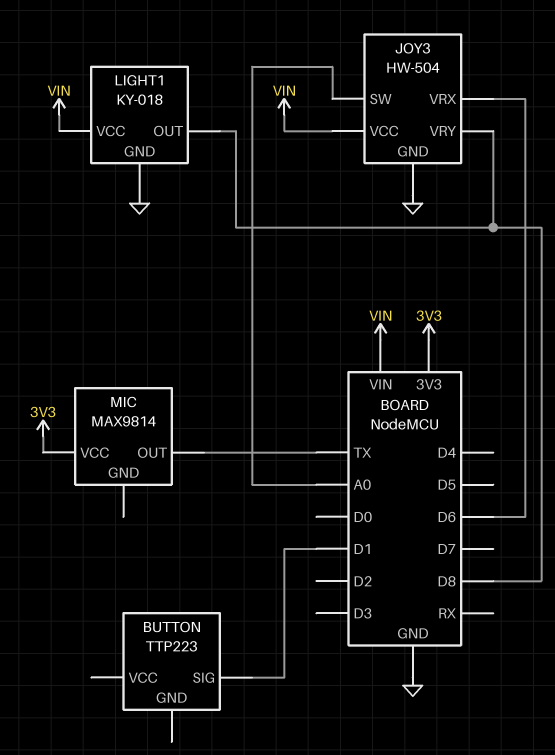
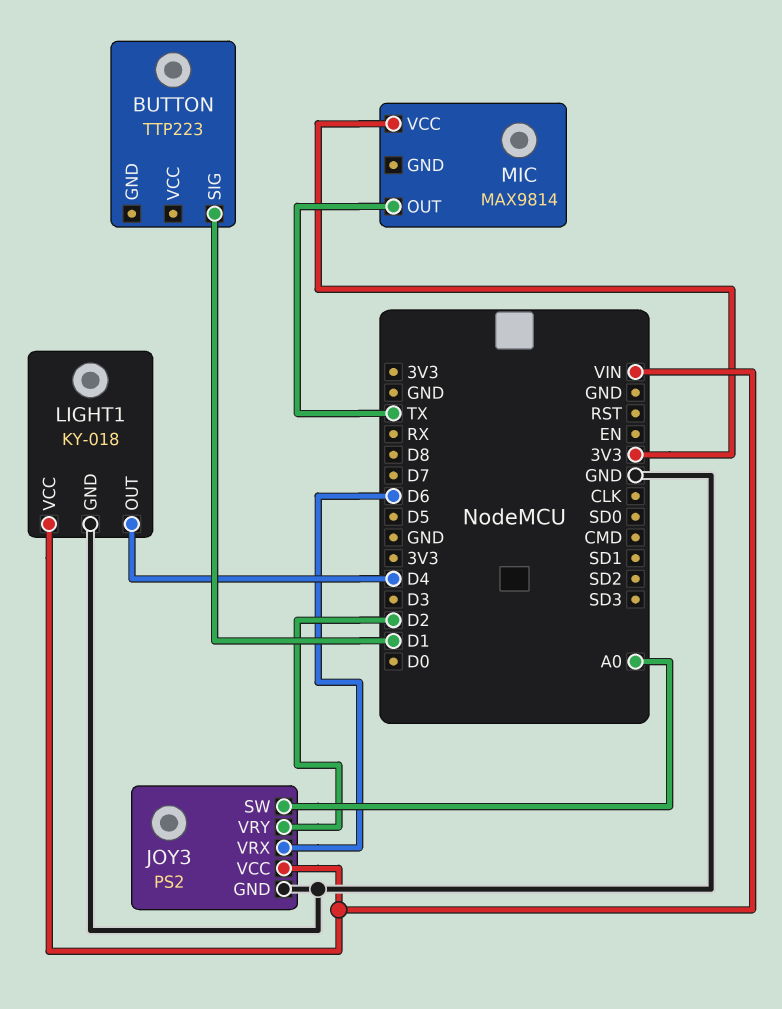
JOY3: HW-504 -> PS2
JOY3 pin VRY: D8 -> D2
LIGHT1 pin OUT: D8 -> D4

